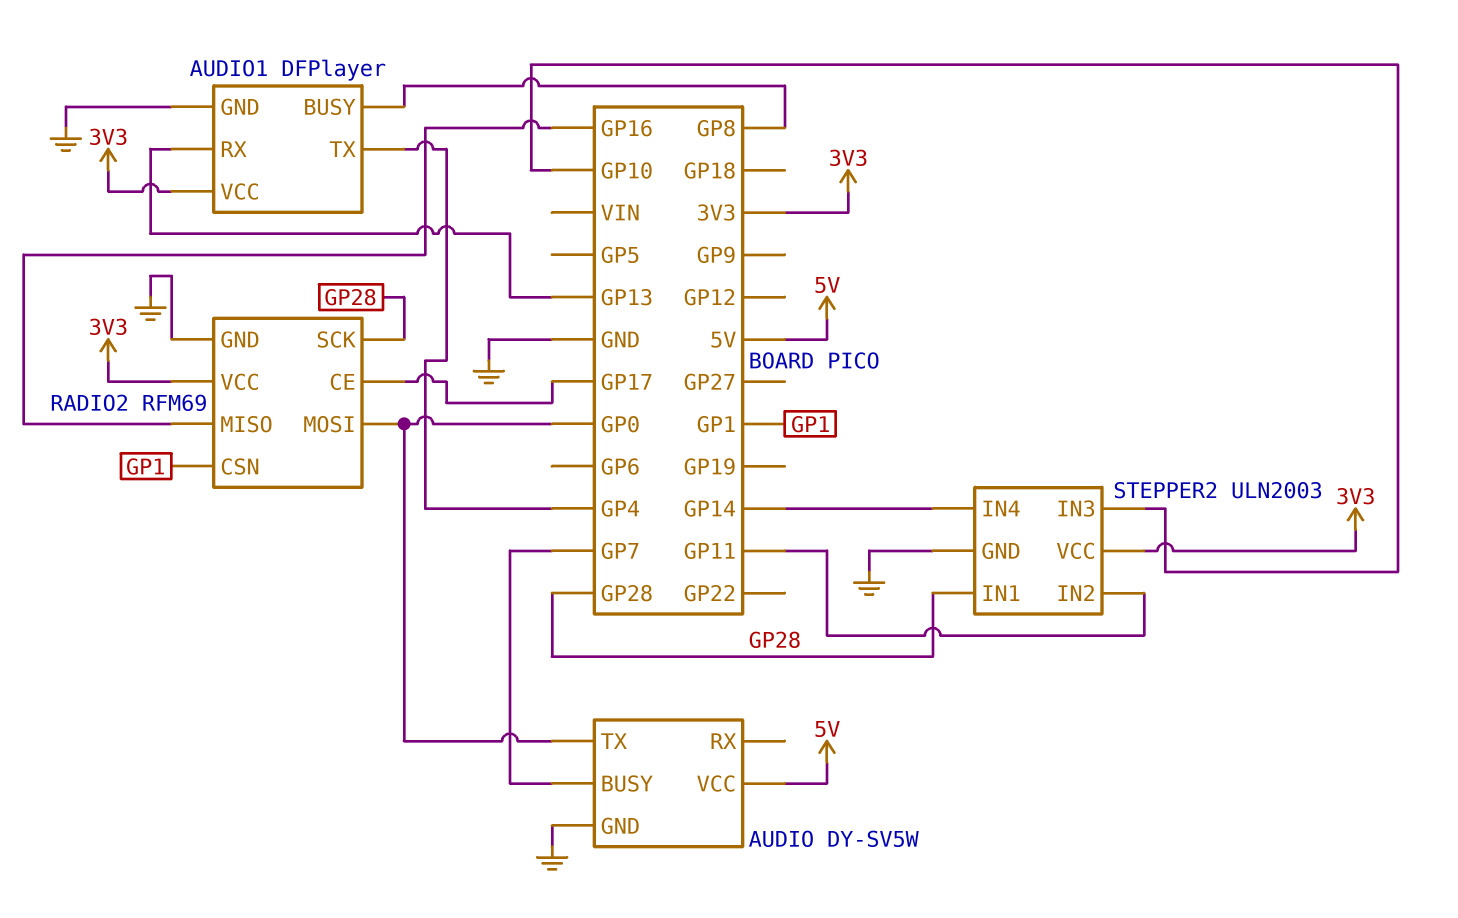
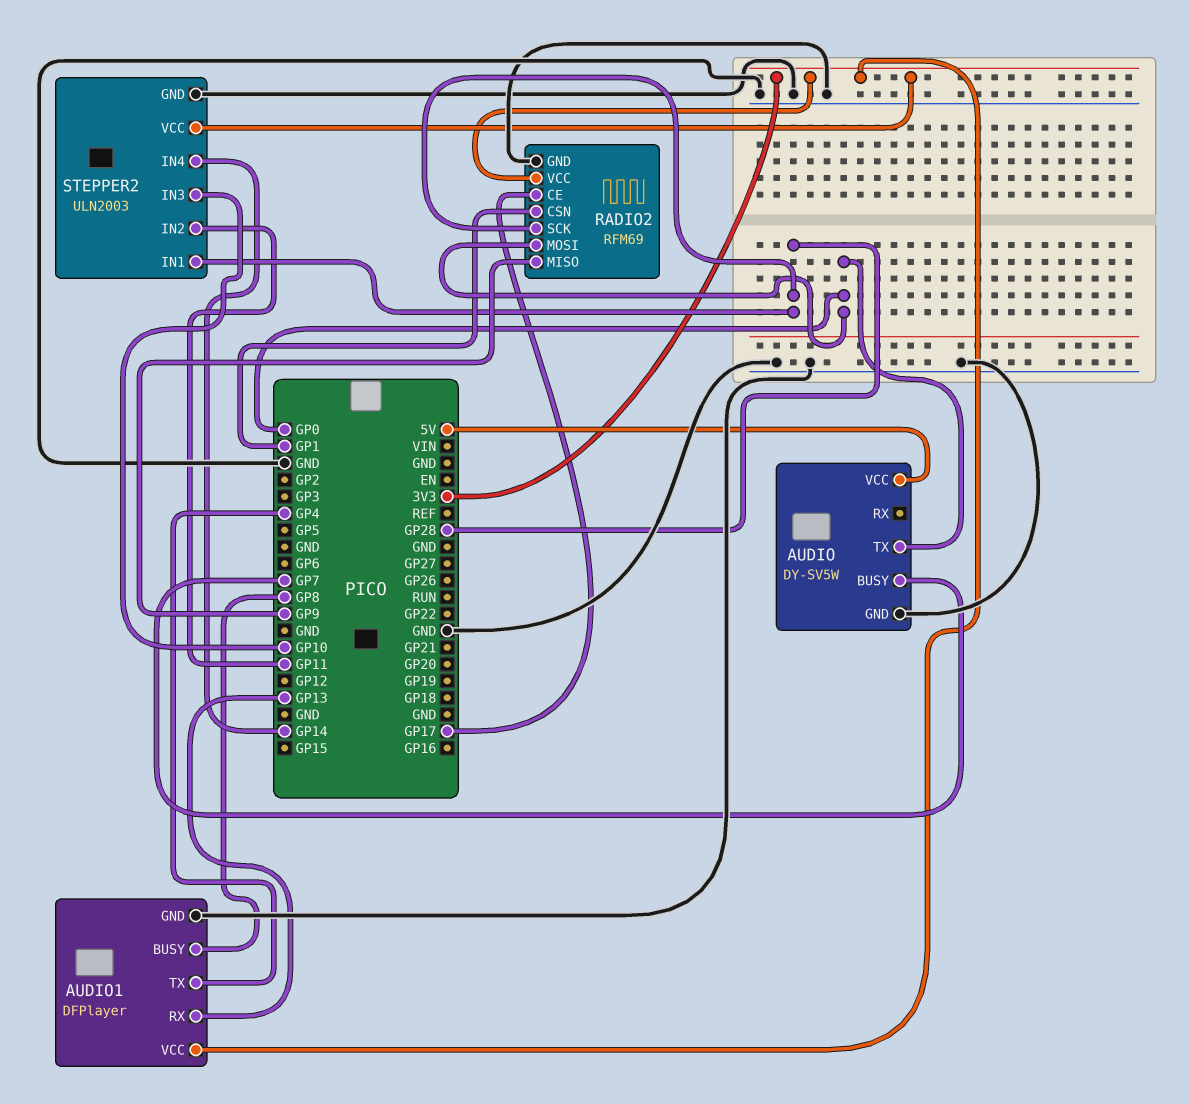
RADIO2 pin MISO: GP16 -> GP9

